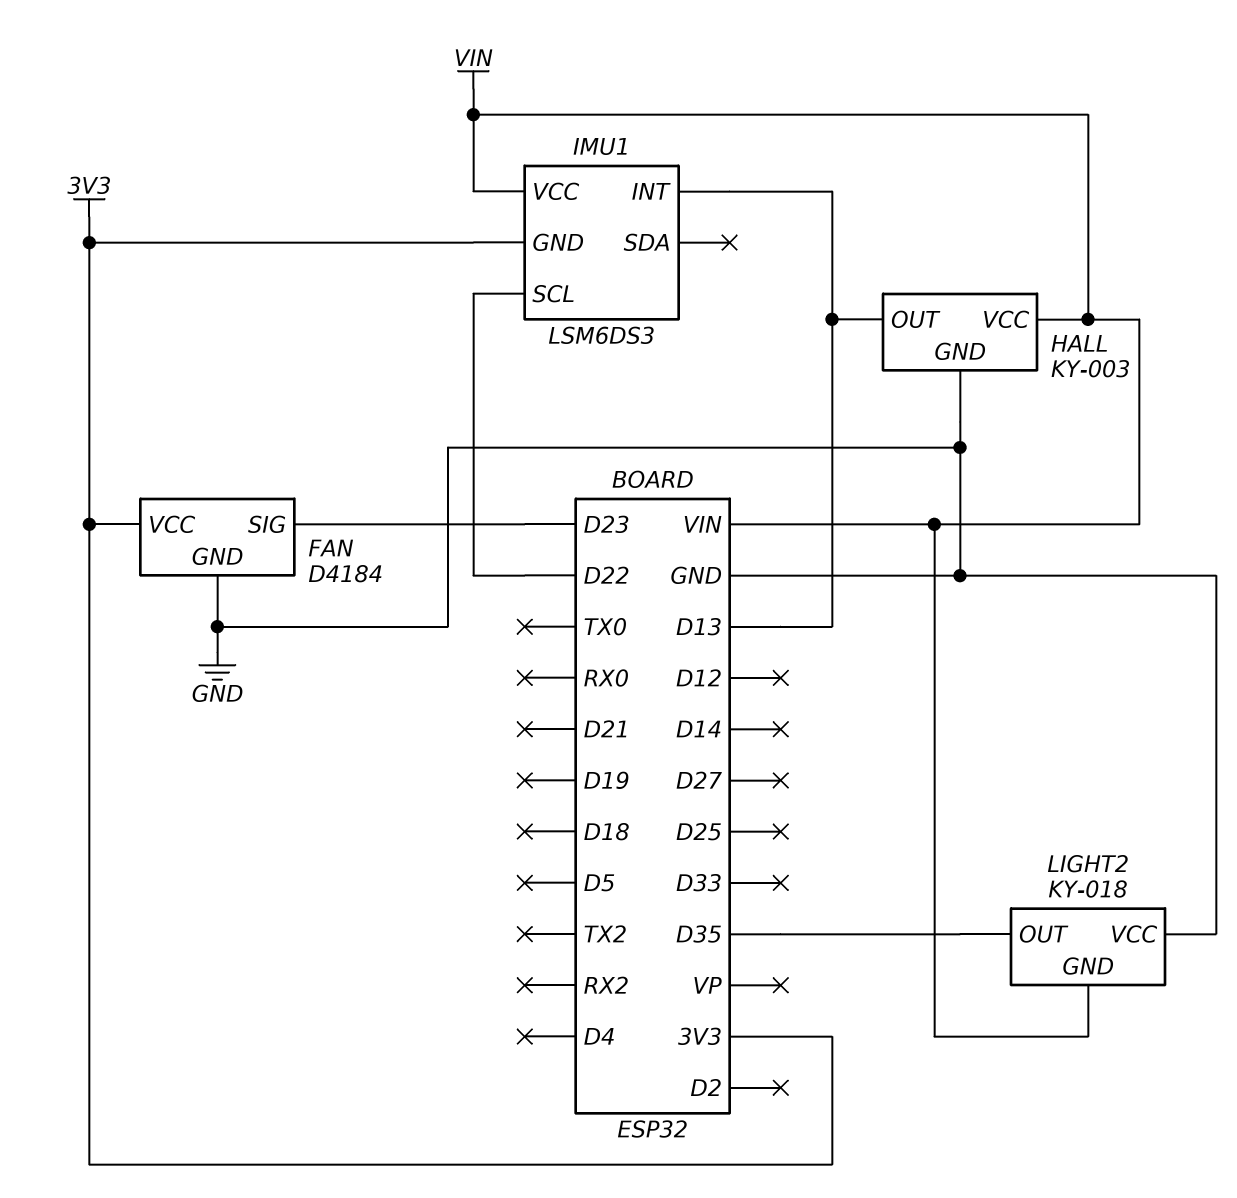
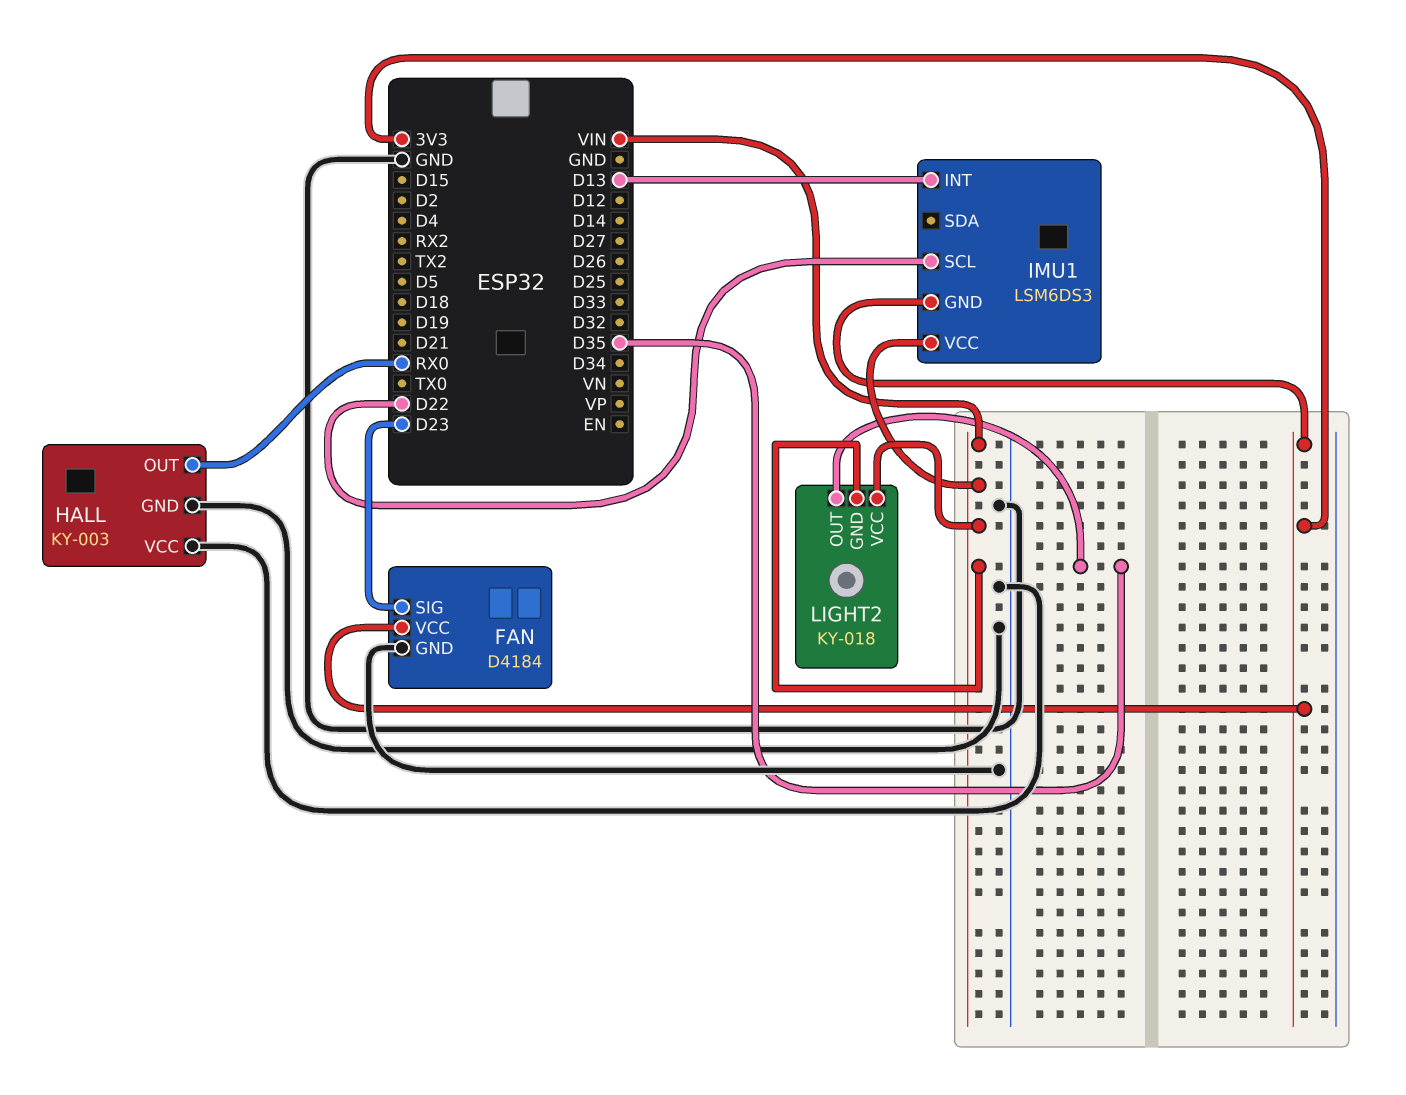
HALL pin OUT: D13 -> RX0
HALL pin VCC: VIN -> GND
LIGHT2 pin VCC: GND -> VIN

